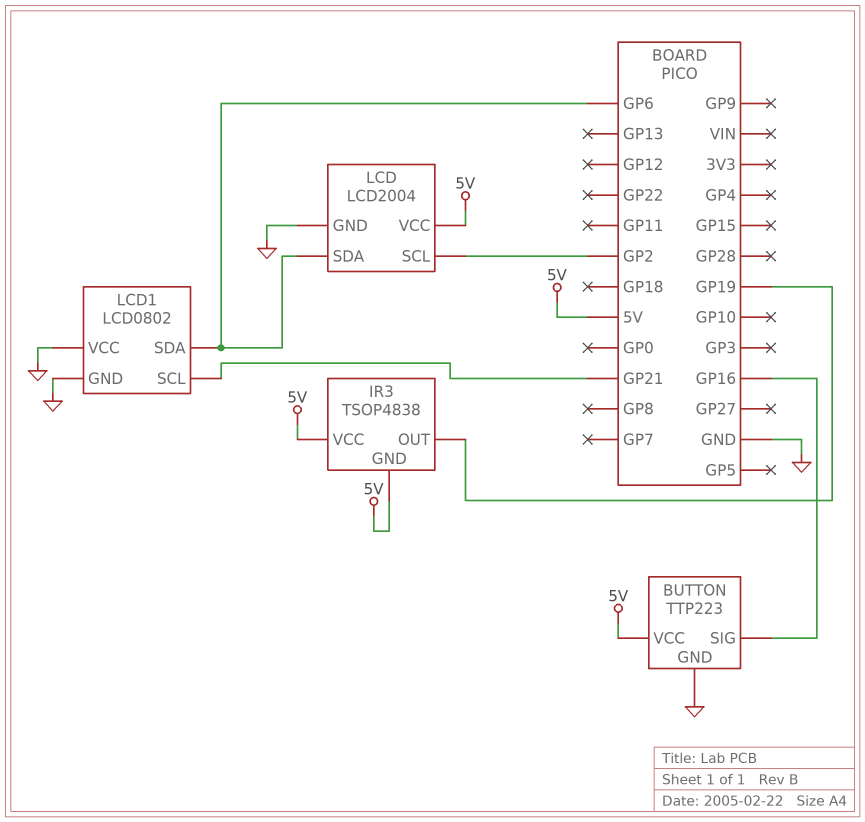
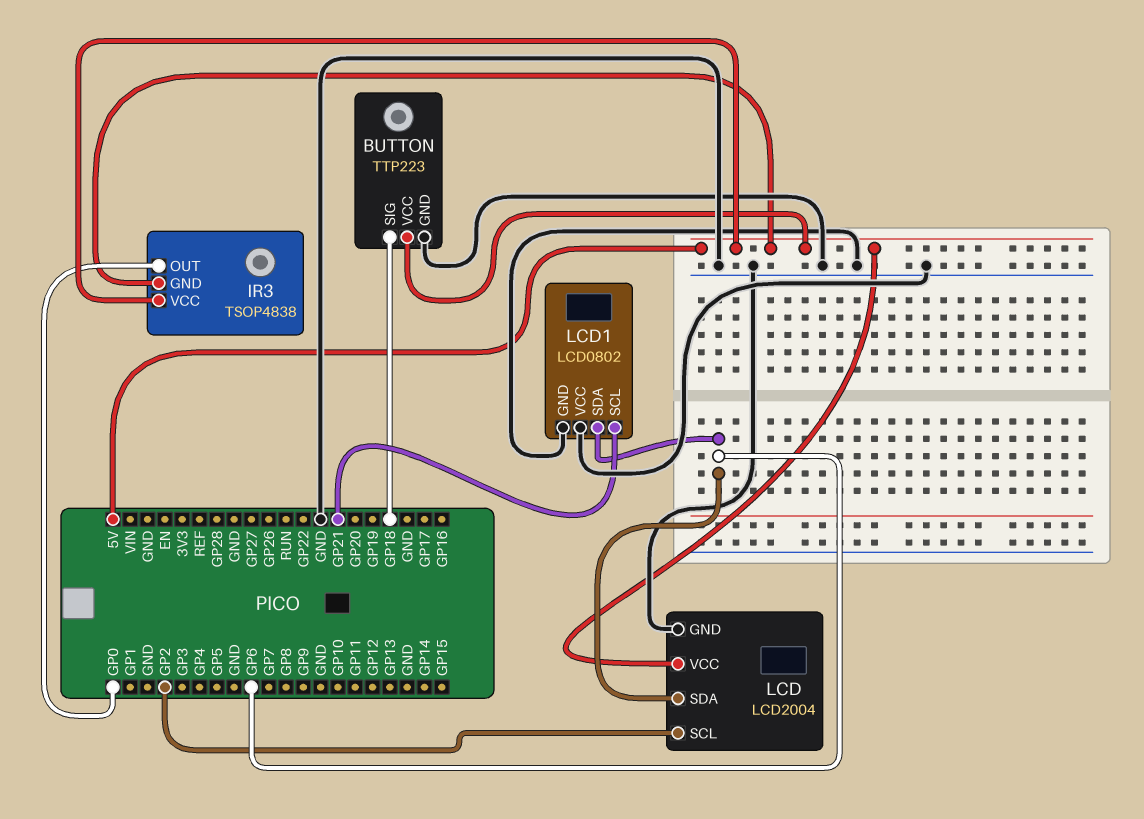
BUTTON pin SIG: GP16 -> GP18
IR3 pin OUT: GP19 -> GP0

